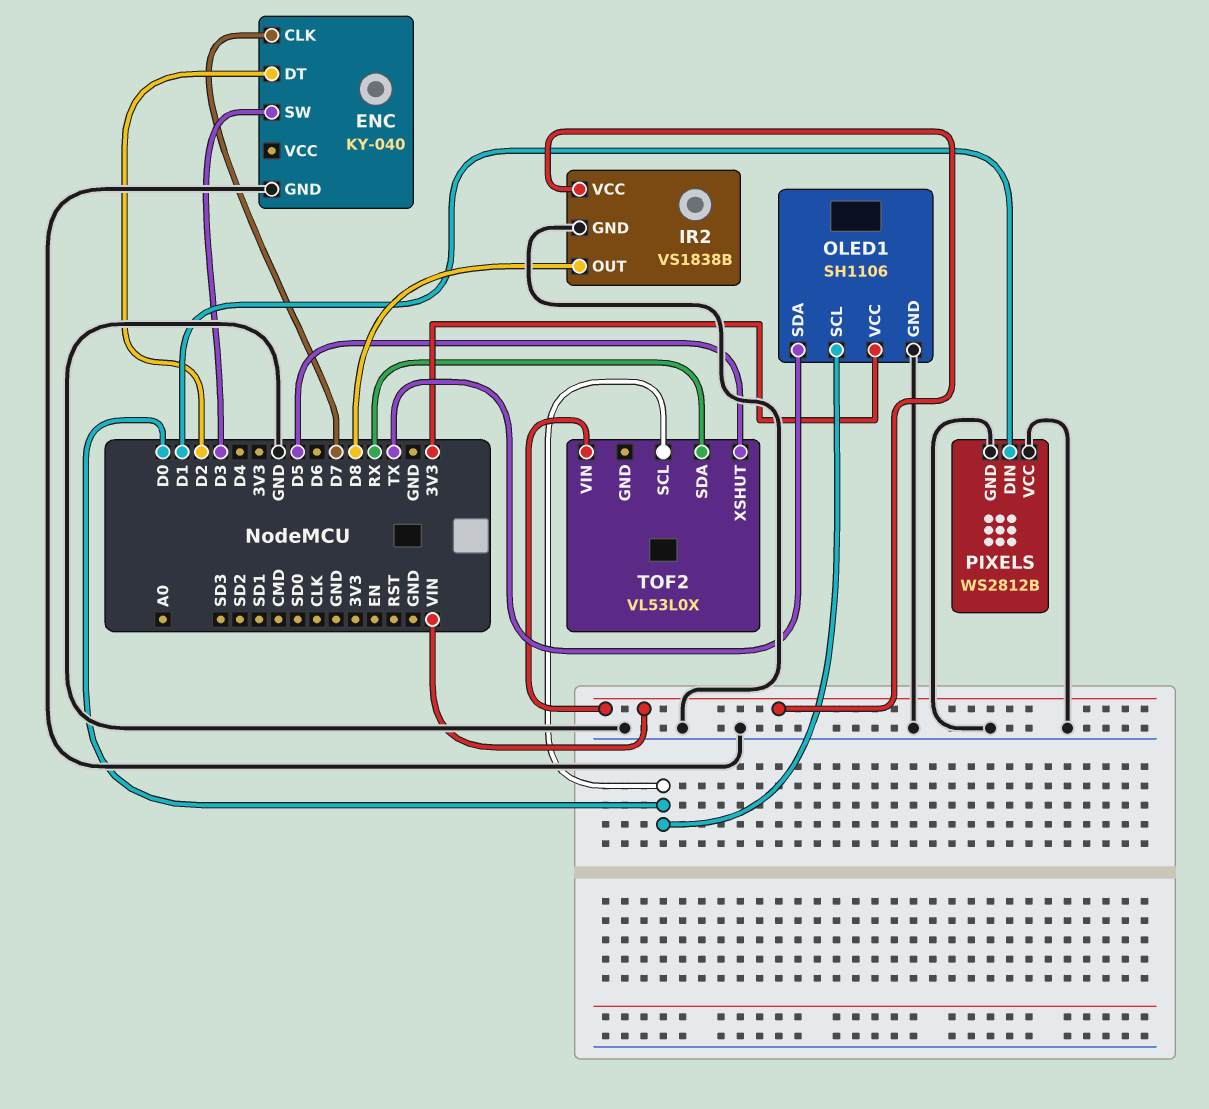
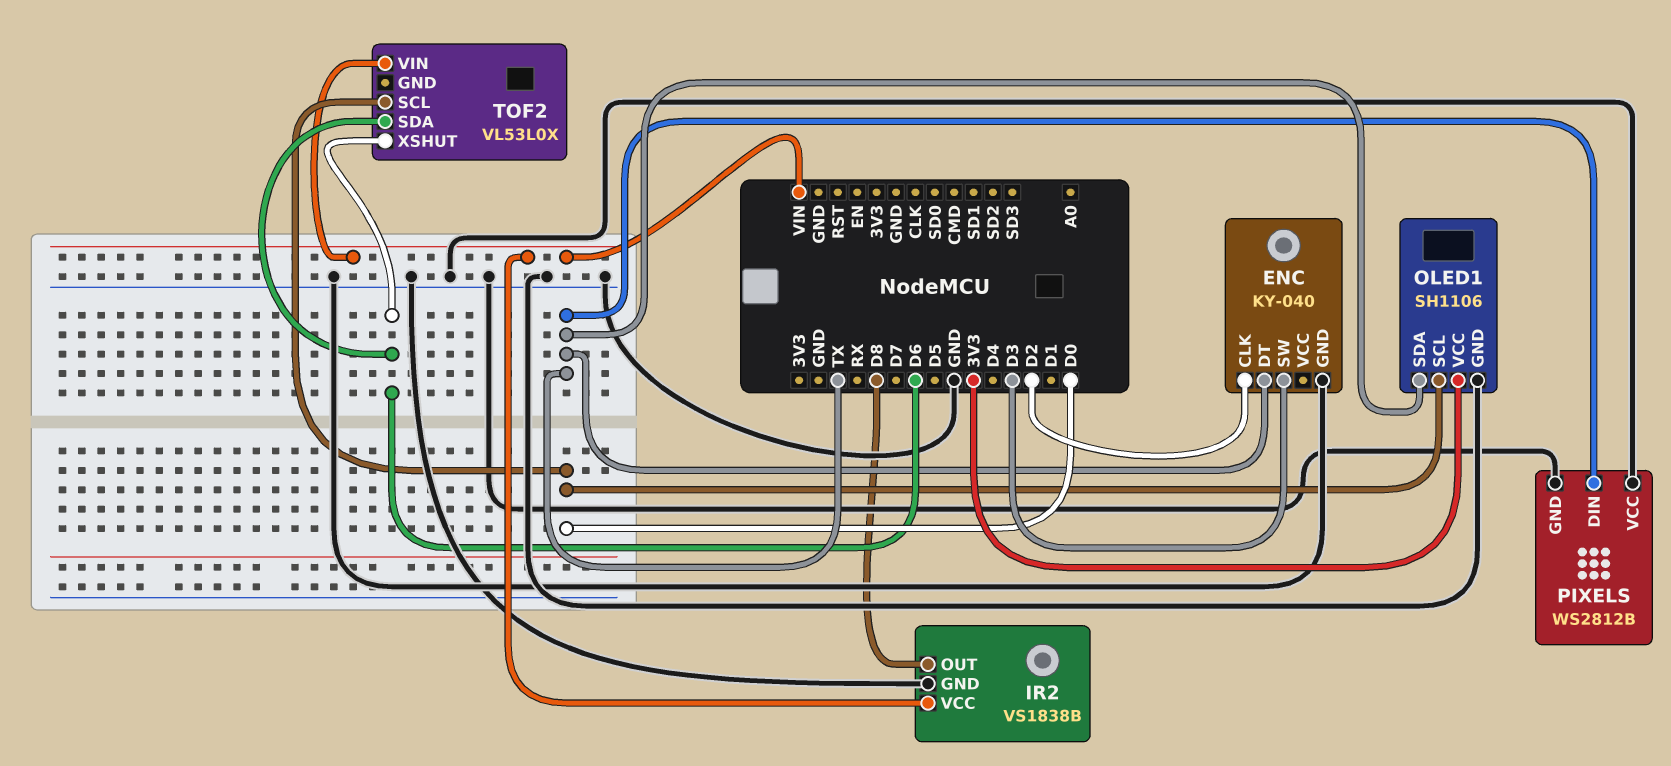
ENC pin CLK: D7 -> D2
ENC pin DT: D2 -> TX
PIXELS pin DIN: D1 -> TX
TOF2 pin SDA: RX -> D6
TOF2 pin XSHUT: D5 -> D6

